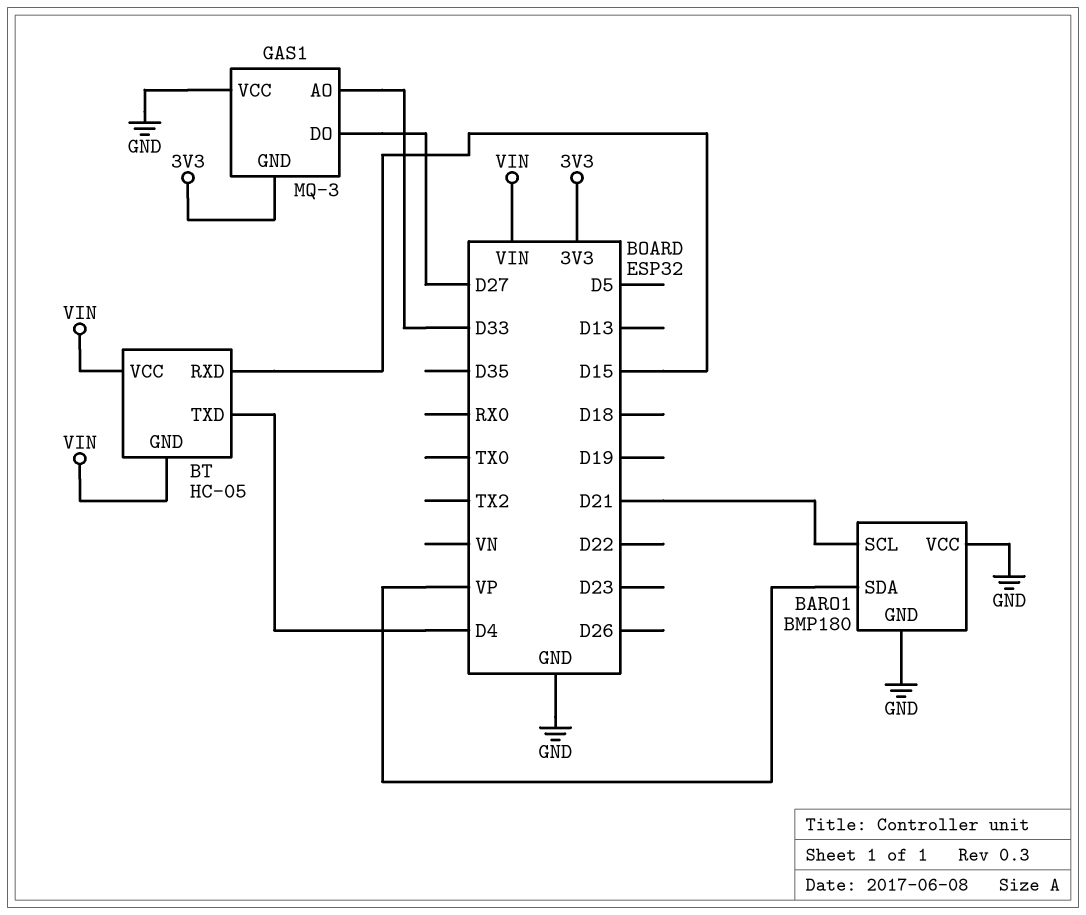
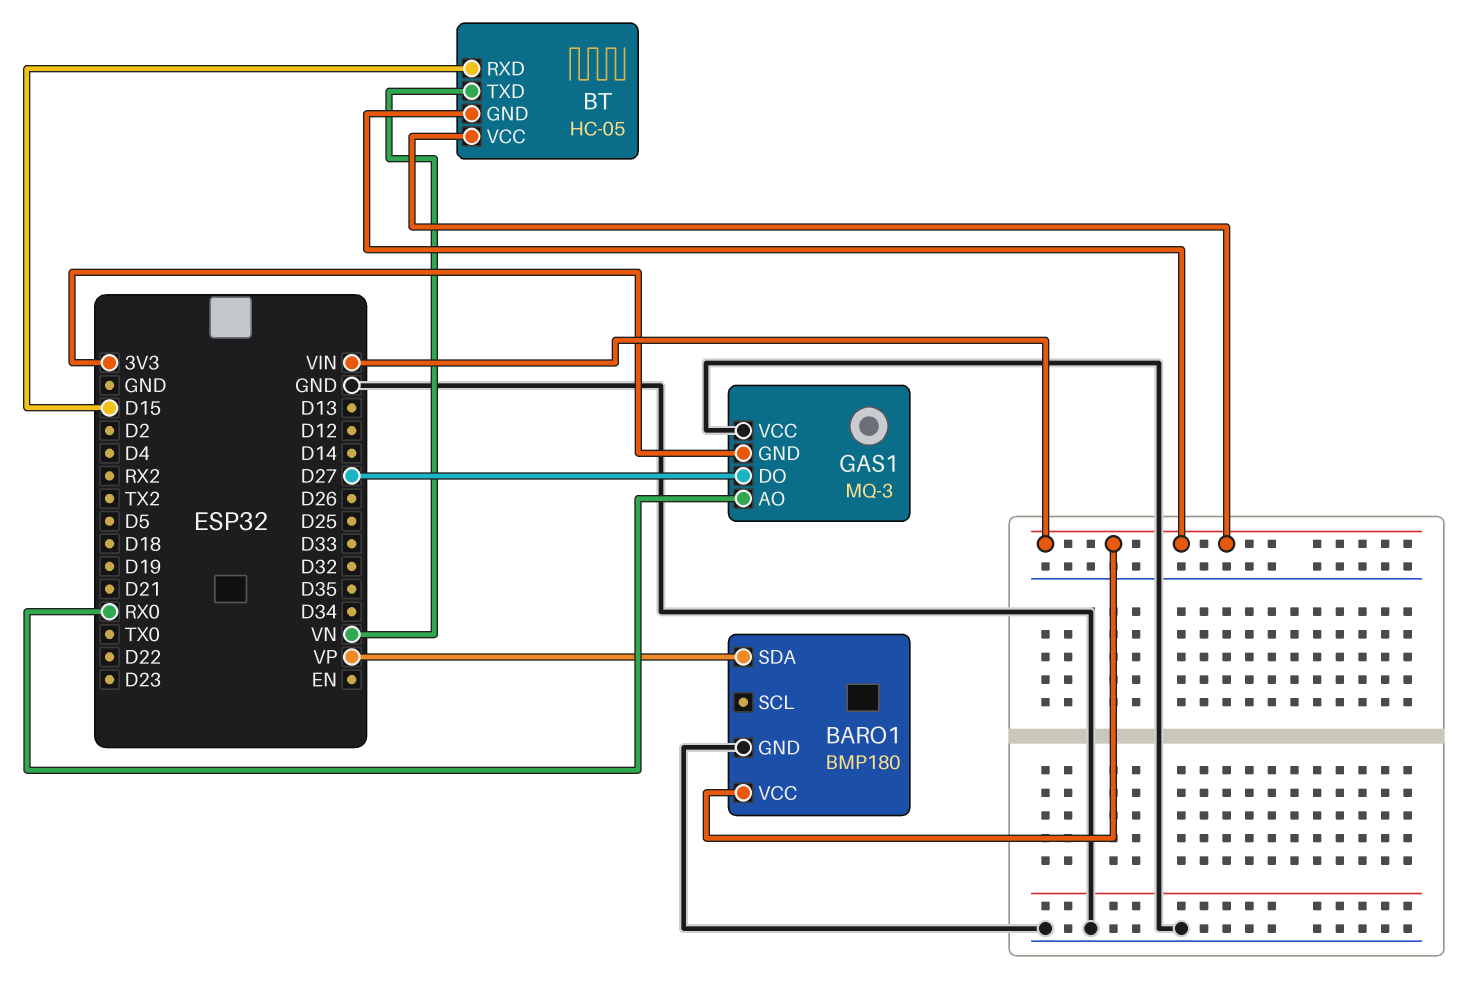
BARO1 pin SCL: D21 -> none
BARO1 pin VCC: GND -> VIN
BT pin TXD: D4 -> VN
GAS1 pin AO: D33 -> RX0

